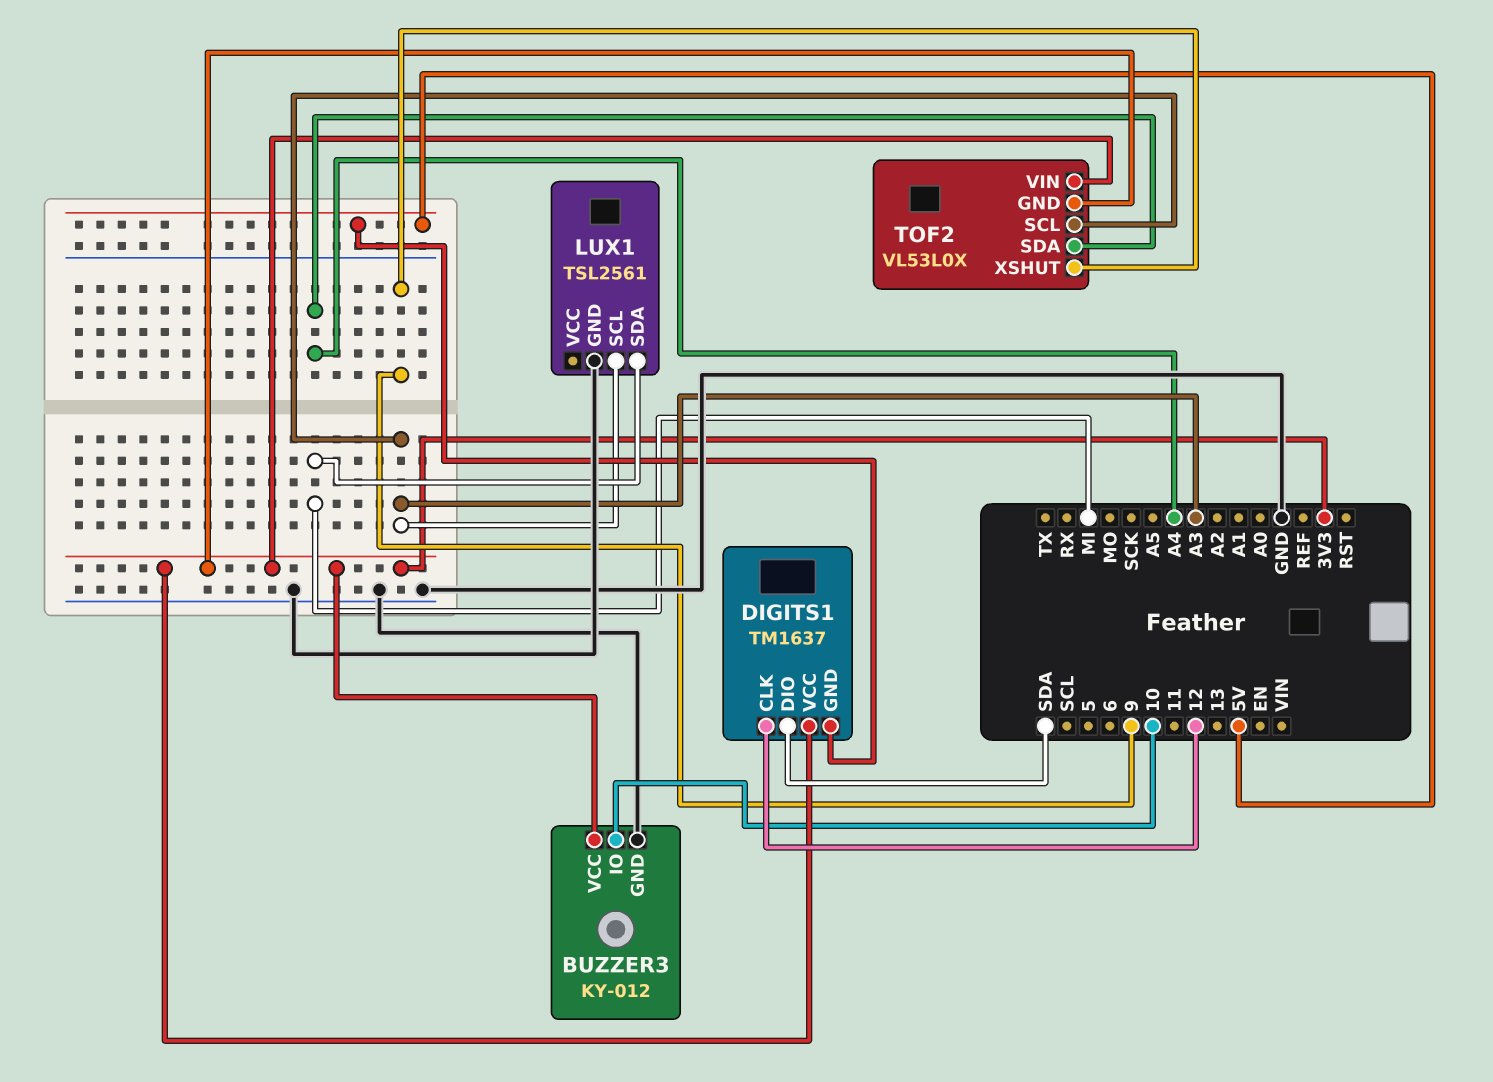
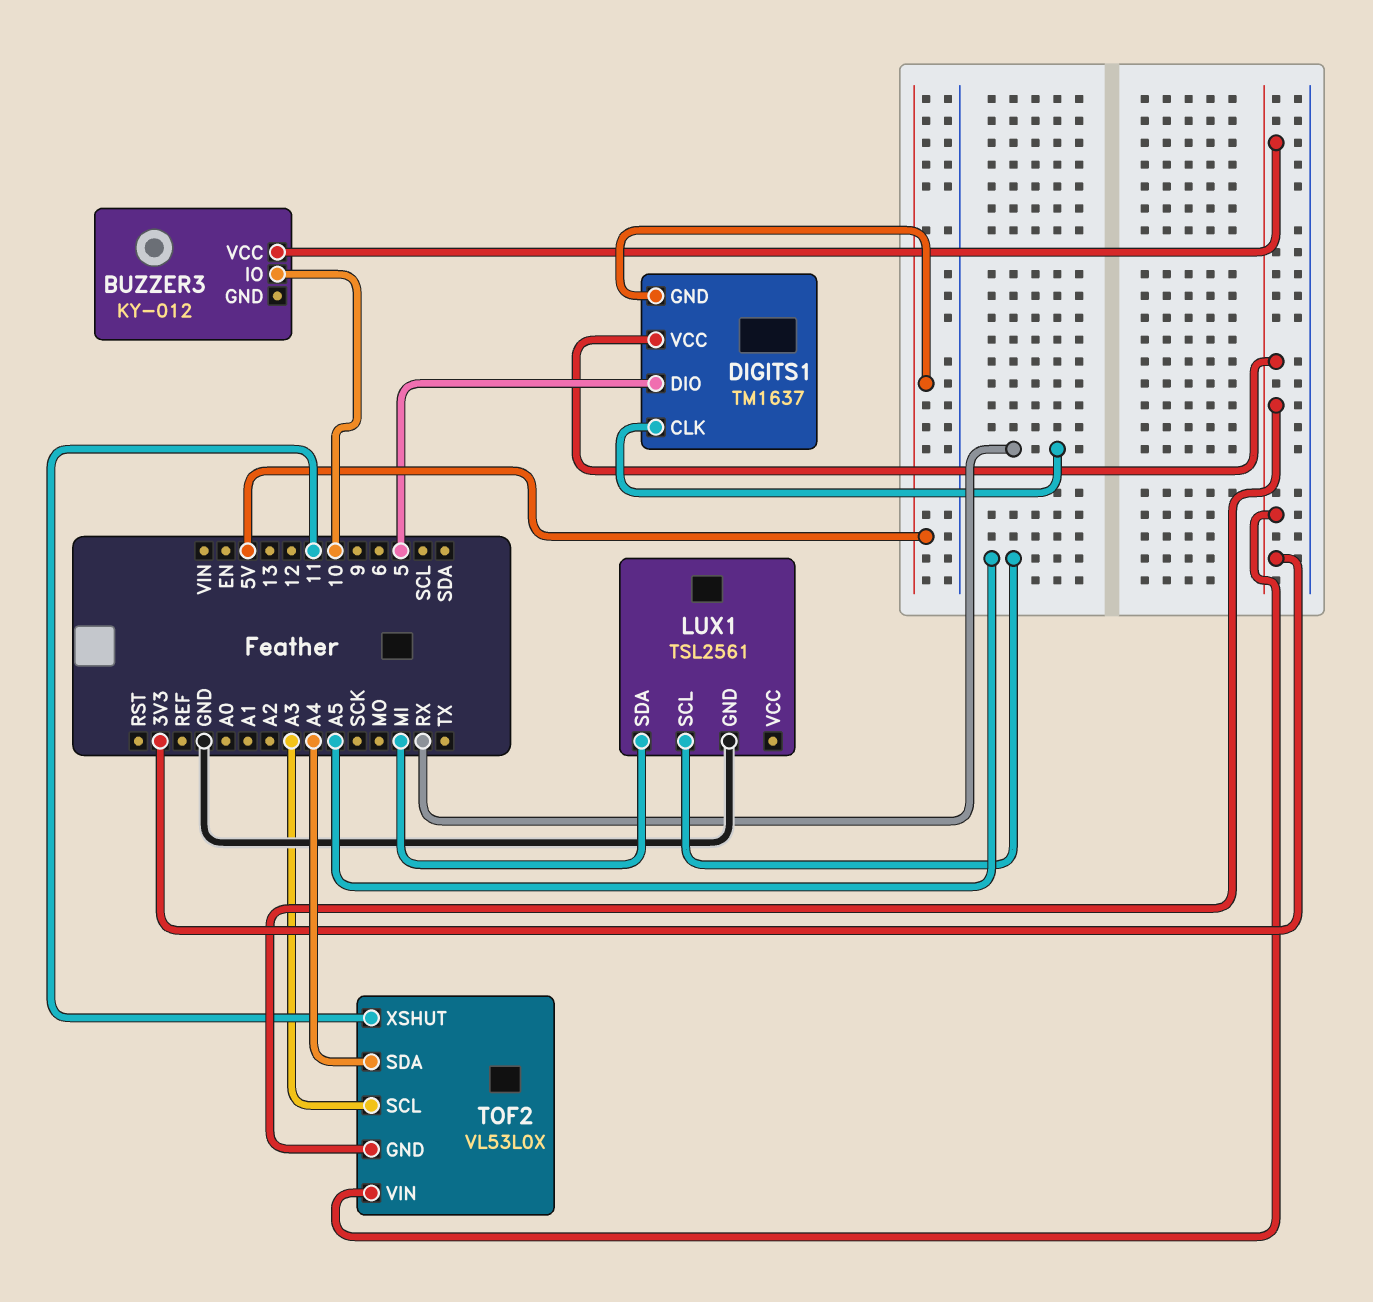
BUZZER3 pin GND: GND -> none
DIGITS1 pin CLK: 12 -> RX
DIGITS1 pin DIO: SDA -> 5
LUX1 pin SCL: A3 -> A5
TOF2 pin XSHUT: 9 -> 11

